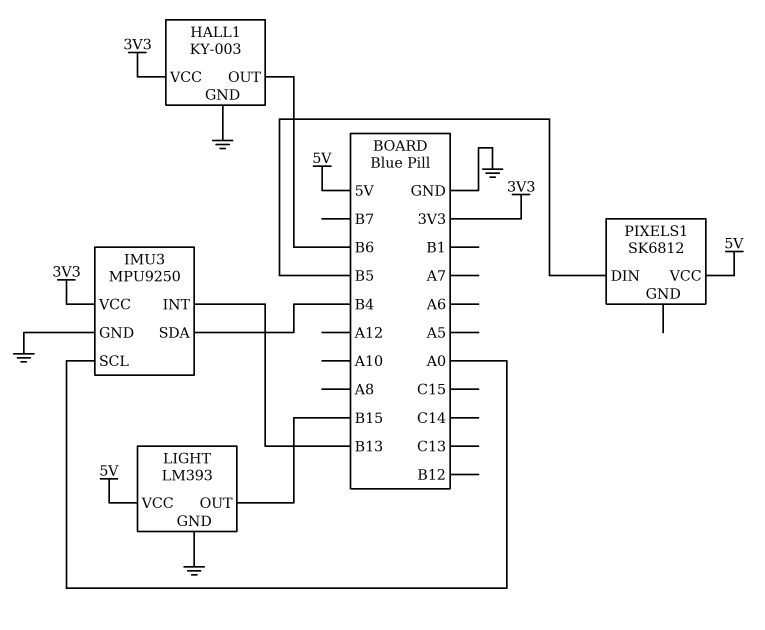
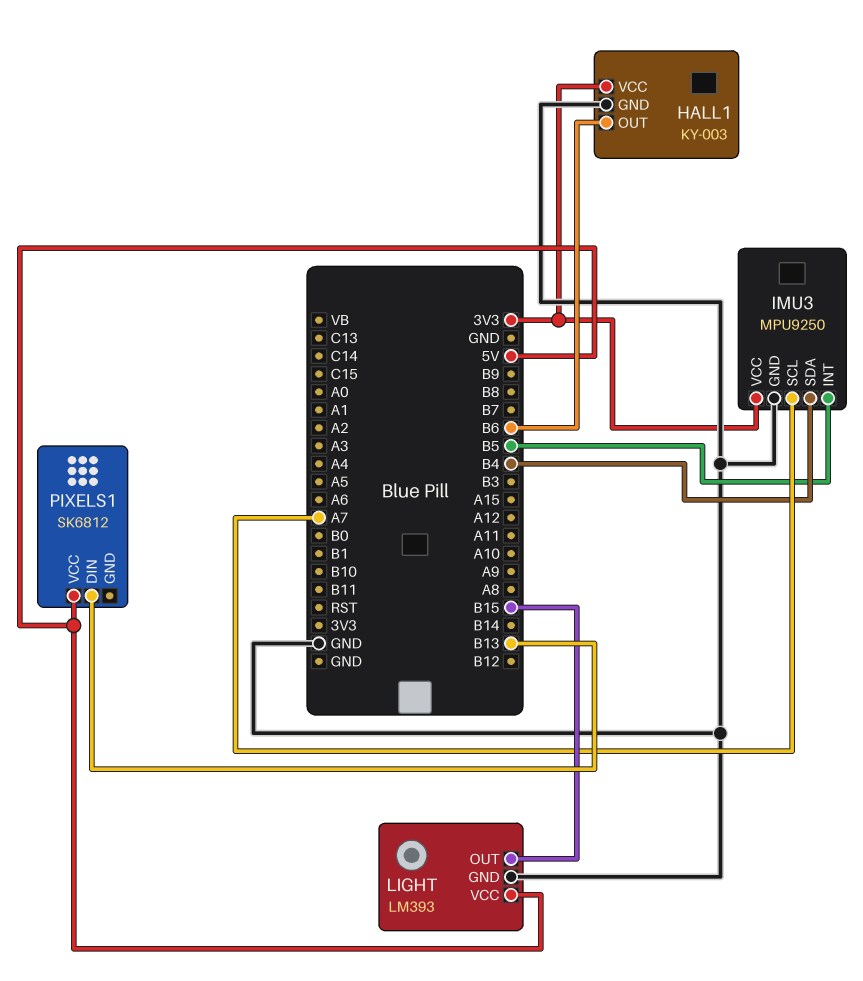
IMU3 pin INT: B13 -> B5
IMU3 pin SCL: A0 -> A7
PIXELS1 pin DIN: B5 -> B13

